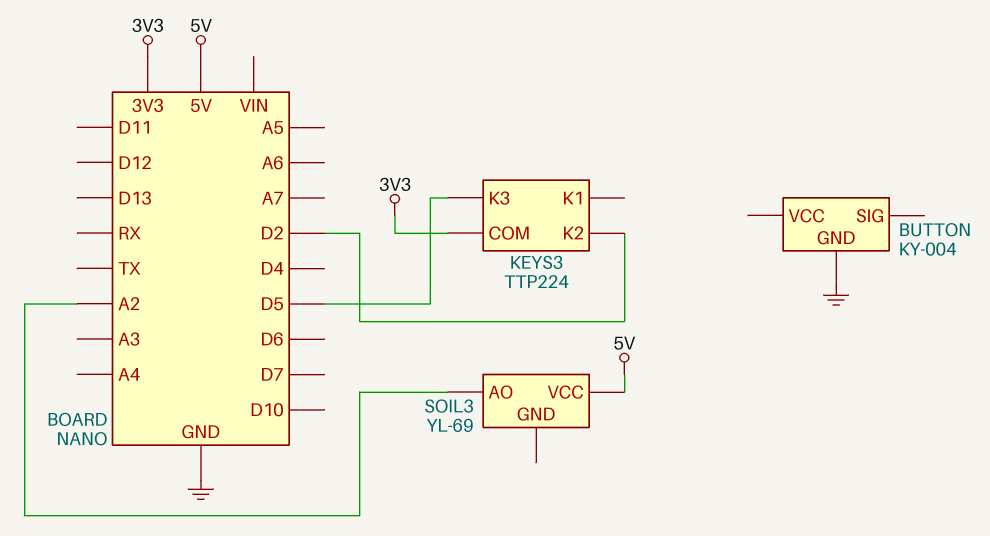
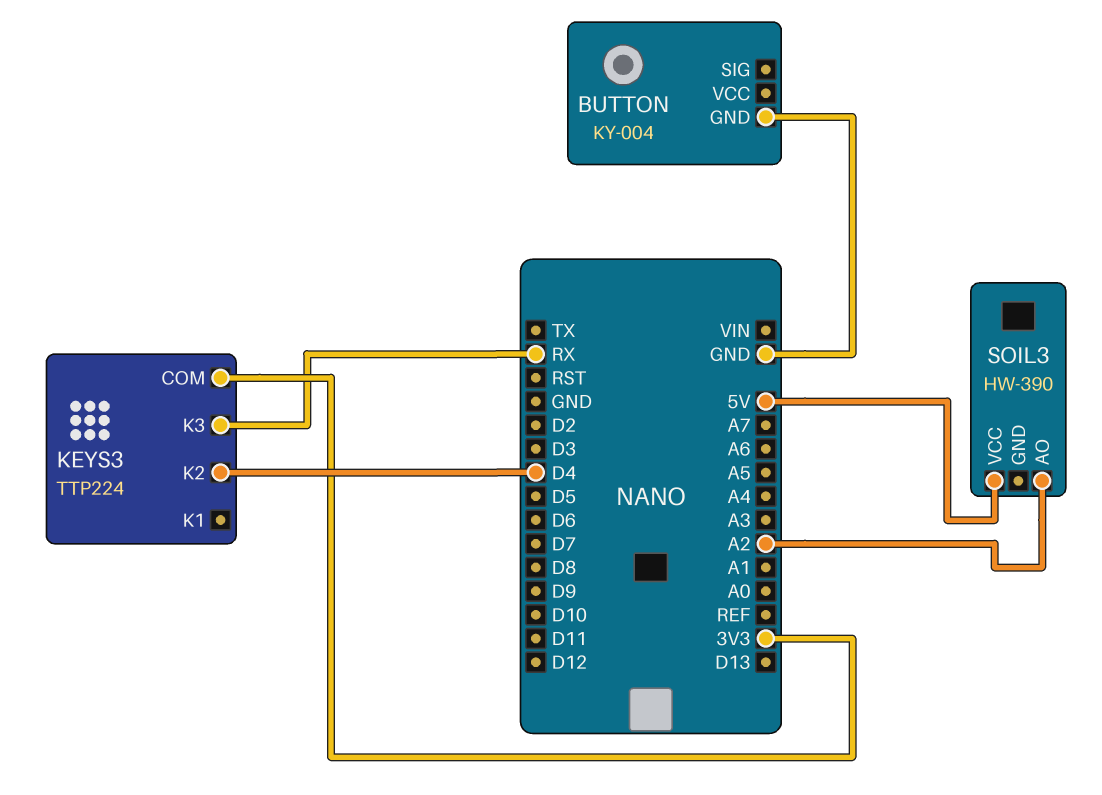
KEYS3 pin K2: D2 -> D4
KEYS3 pin K3: D5 -> RX
SOIL3: YL-69 -> HW-390

